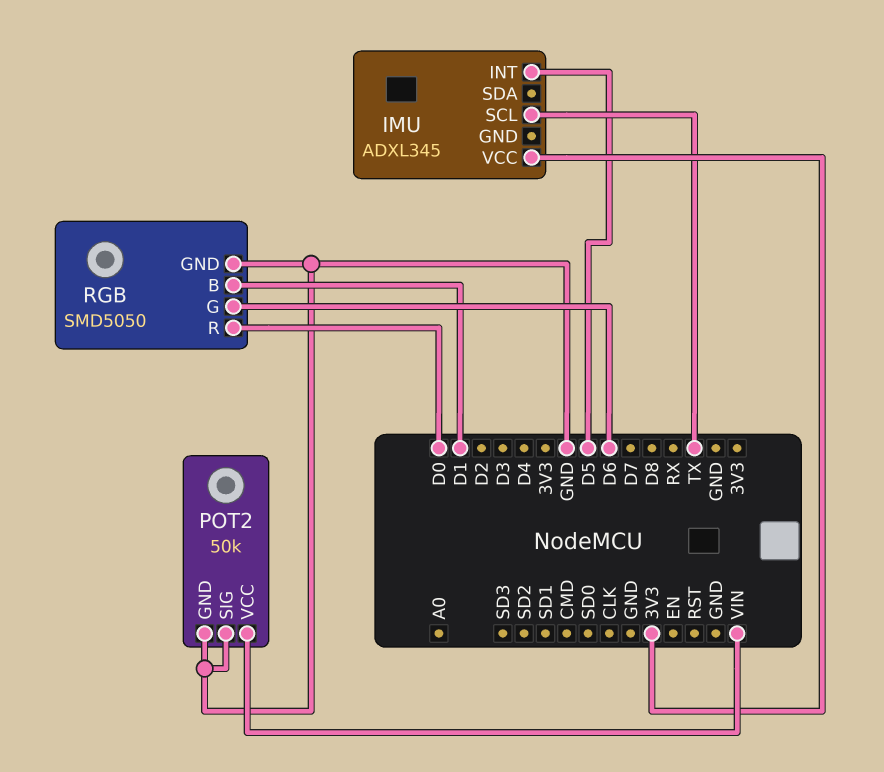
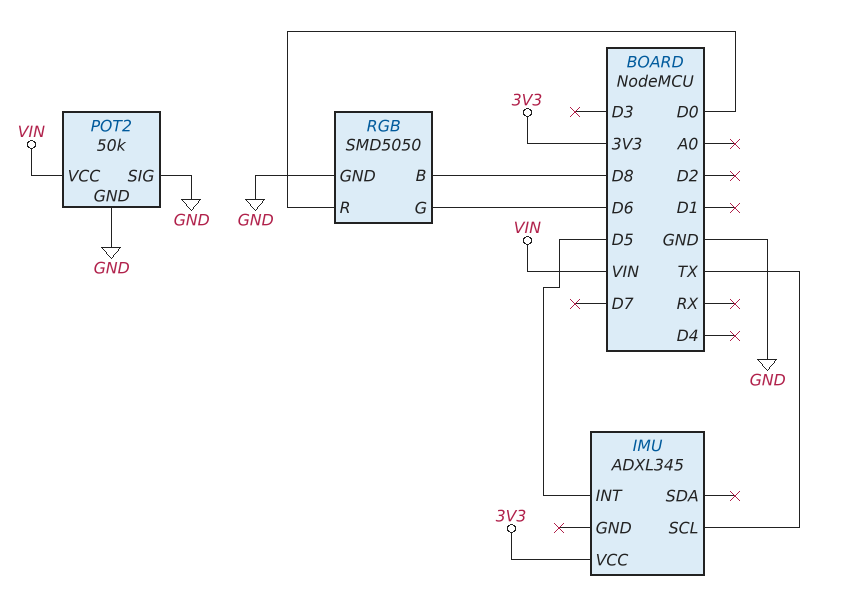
RGB pin B: D1 -> D8

